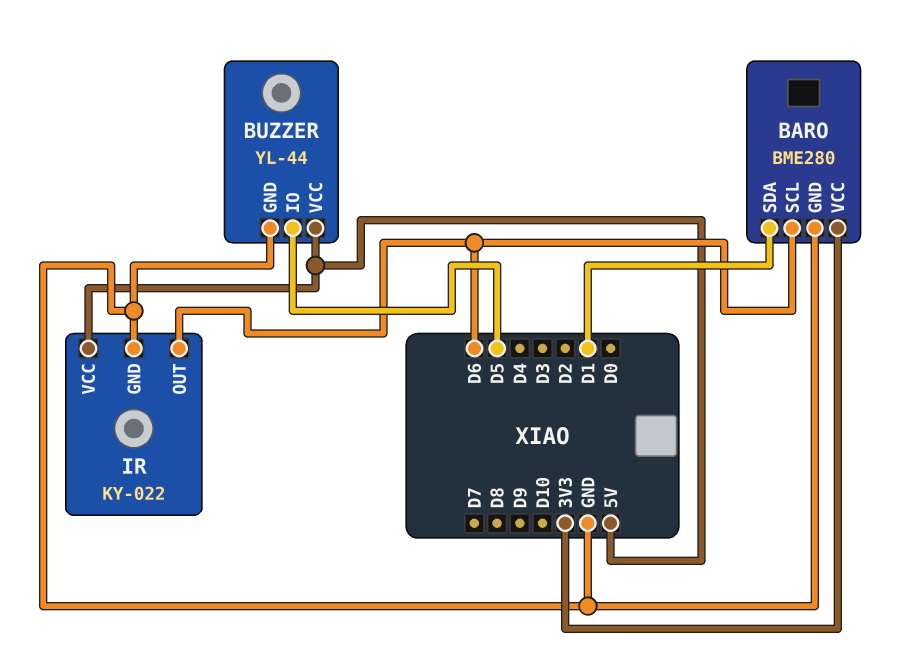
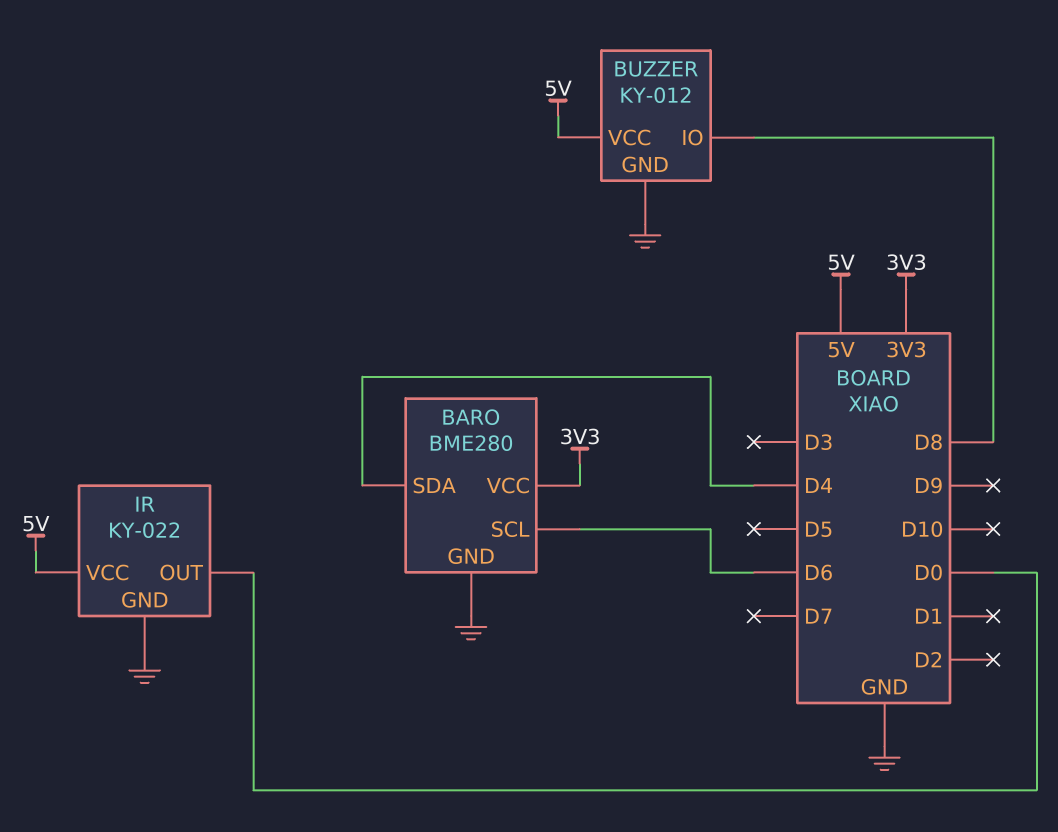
BARO pin SDA: D1 -> D4
BUZZER: YL-44 -> KY-012
BUZZER pin IO: D5 -> D8
IR pin OUT: D6 -> D0

